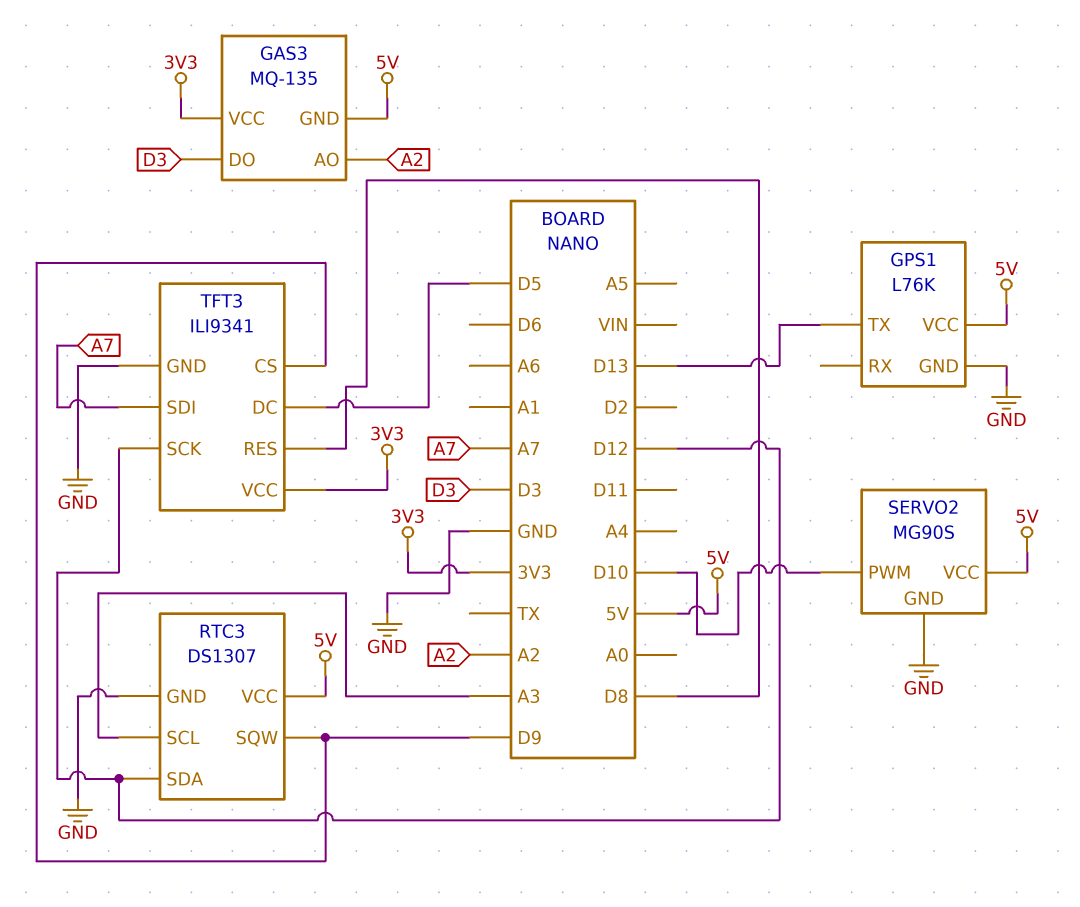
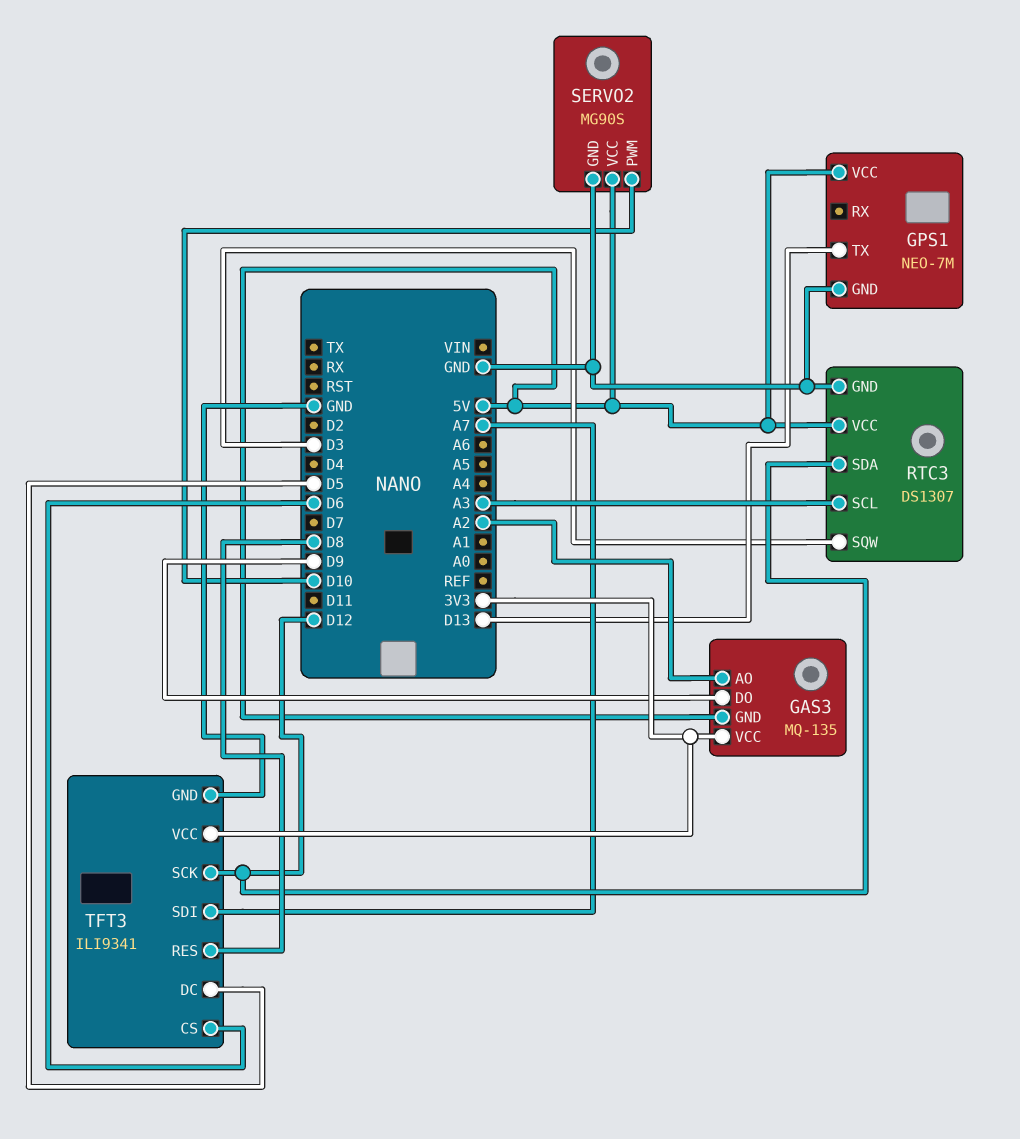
GAS3 pin DO: D3 -> D9
GPS1: L76K -> NEO-7M
RTC3 pin SQW: D9 -> D3
TFT3 pin CS: D9 -> D6

